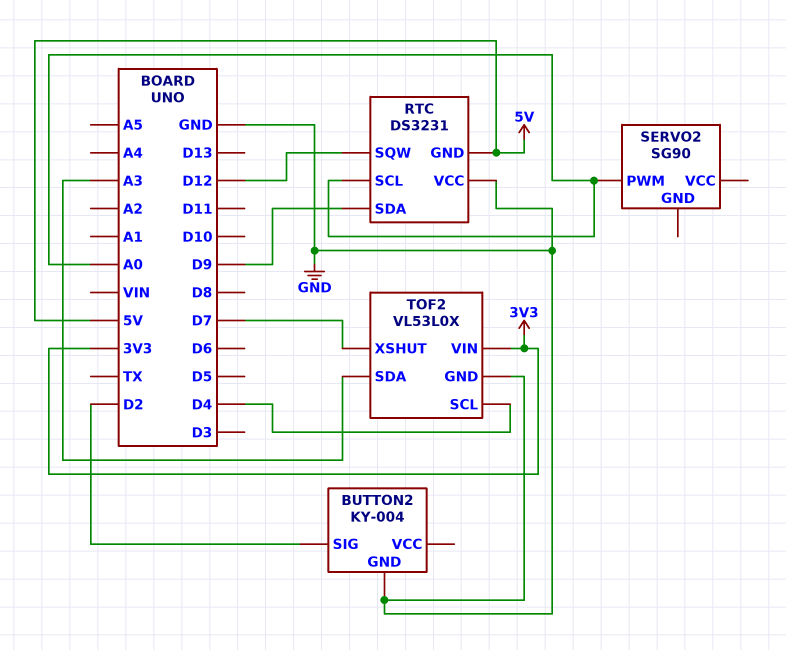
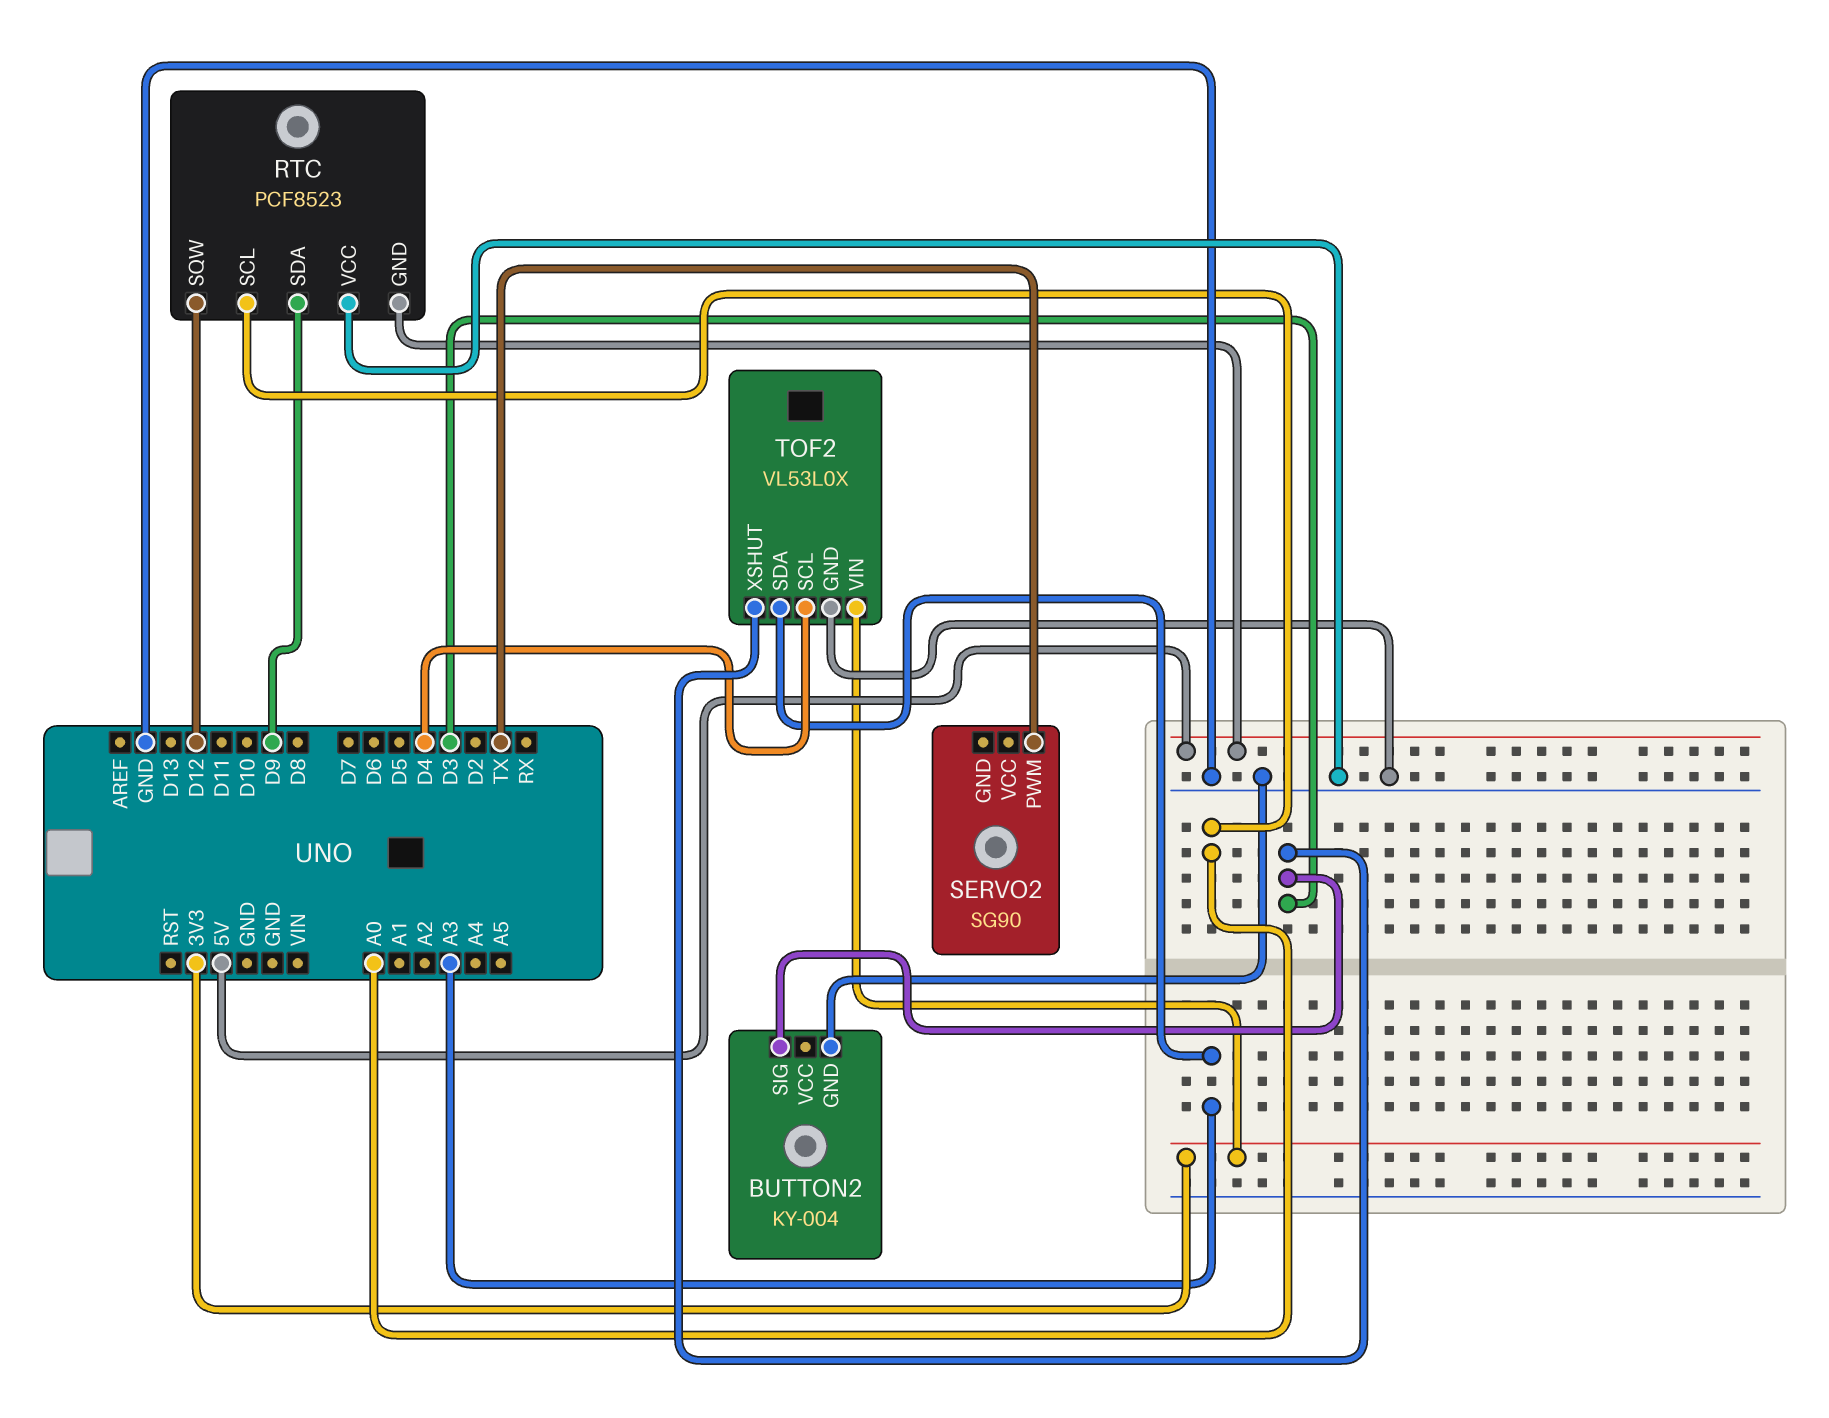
BUTTON2 pin SIG: D2 -> D3
RTC: DS3231 -> PCF8523
SERVO2 pin PWM: A0 -> TX
TOF2 pin XSHUT: D7 -> D3

